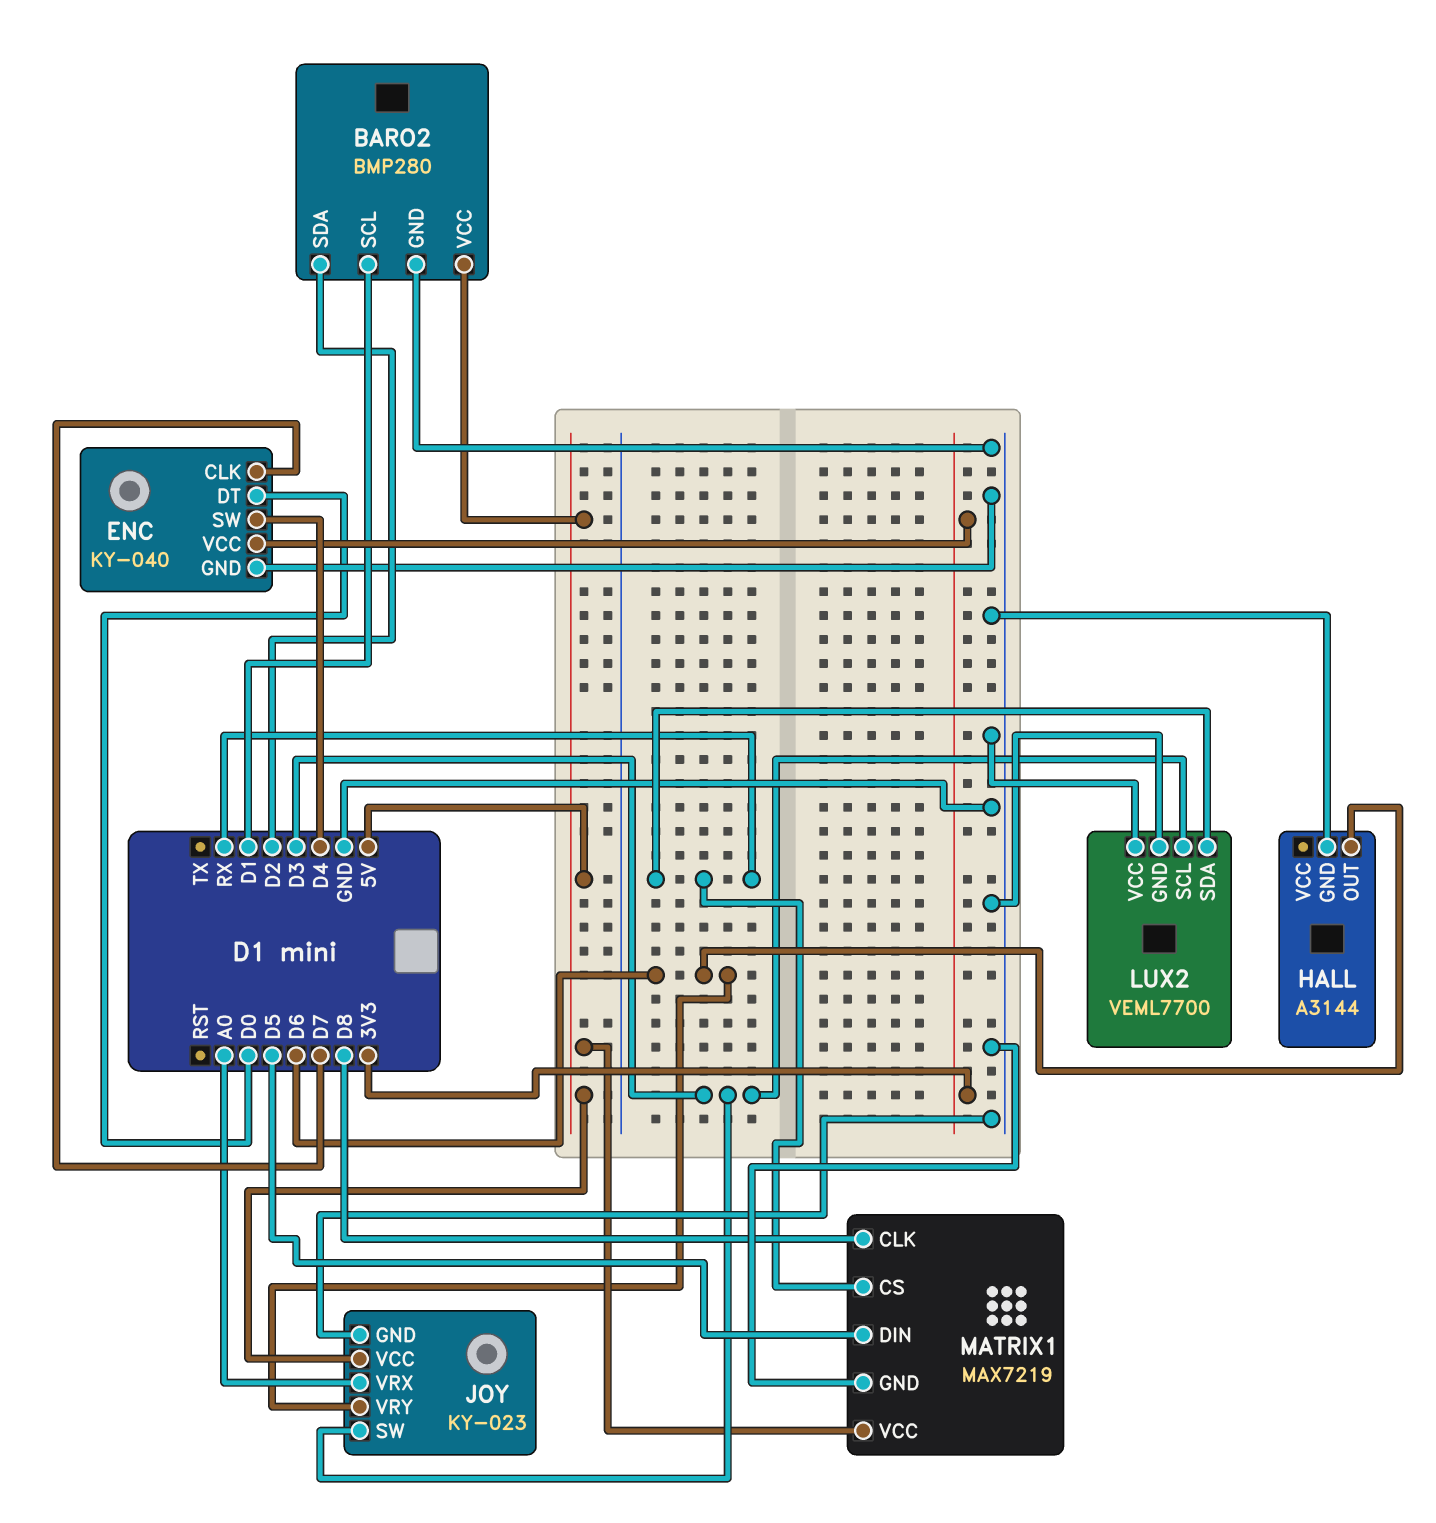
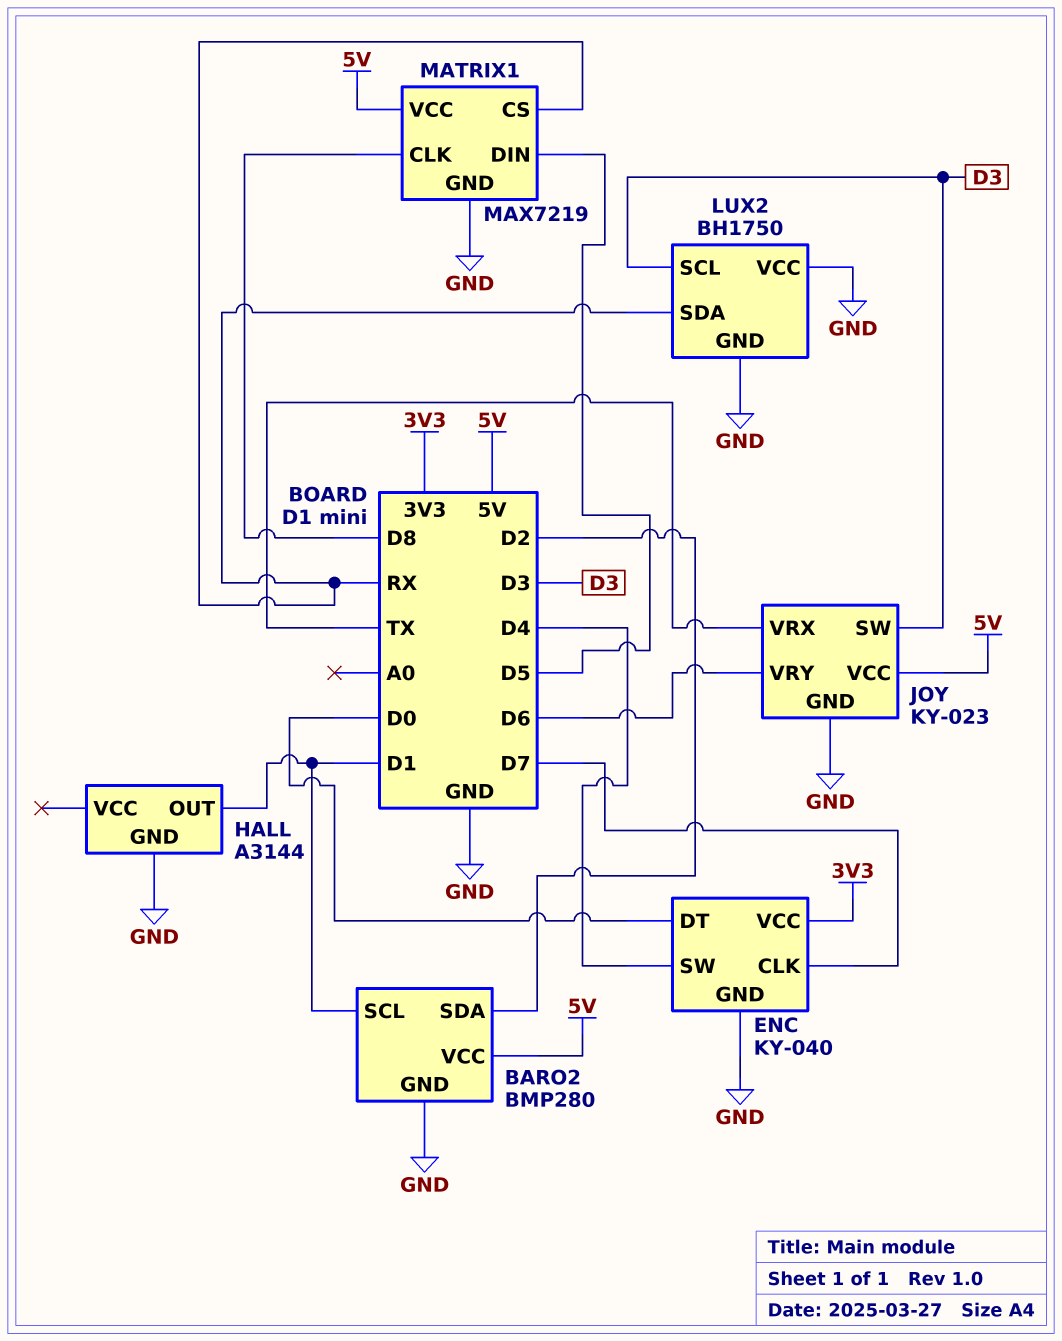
HALL pin OUT: D6 -> D1
JOY pin VRX: A0 -> TX
LUX2: VEML7700 -> BH1750

